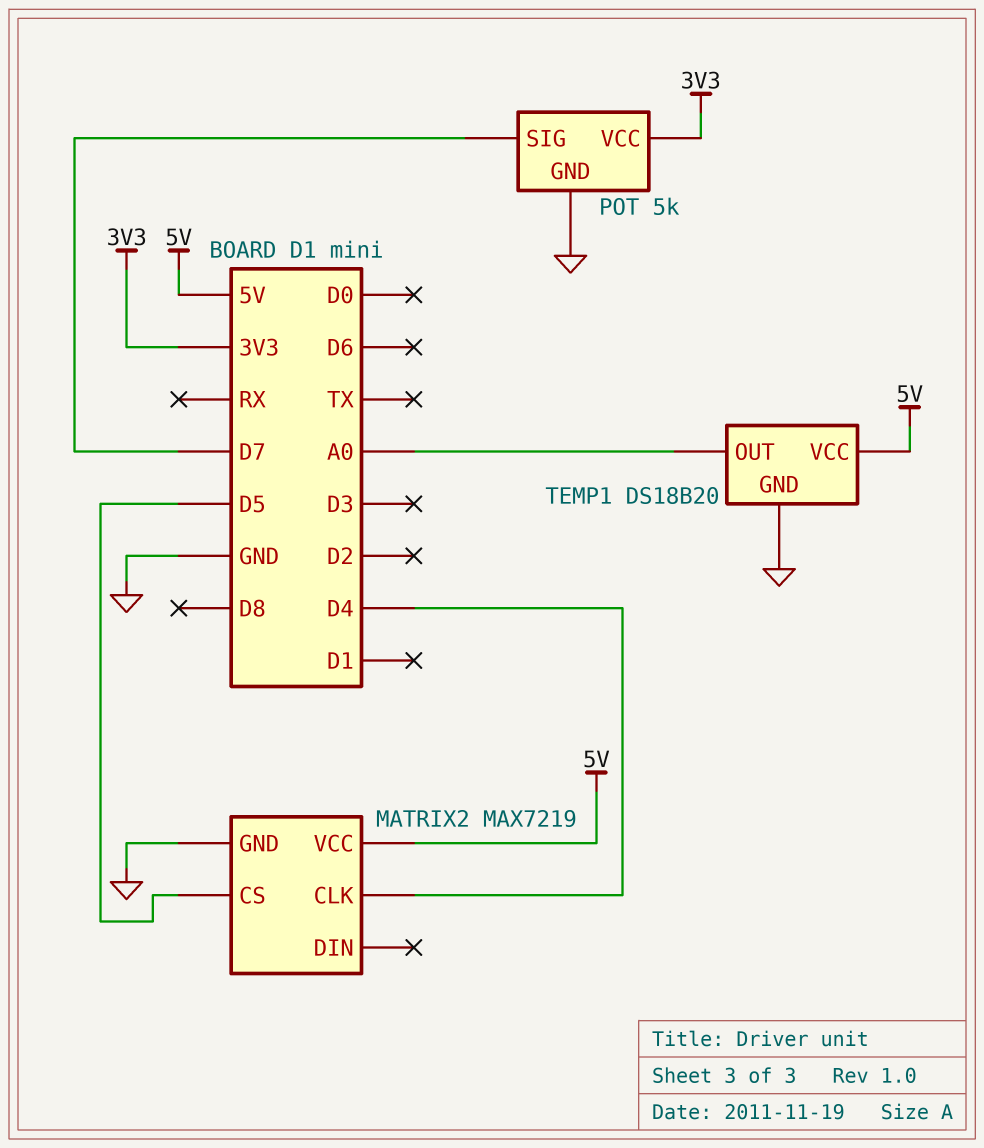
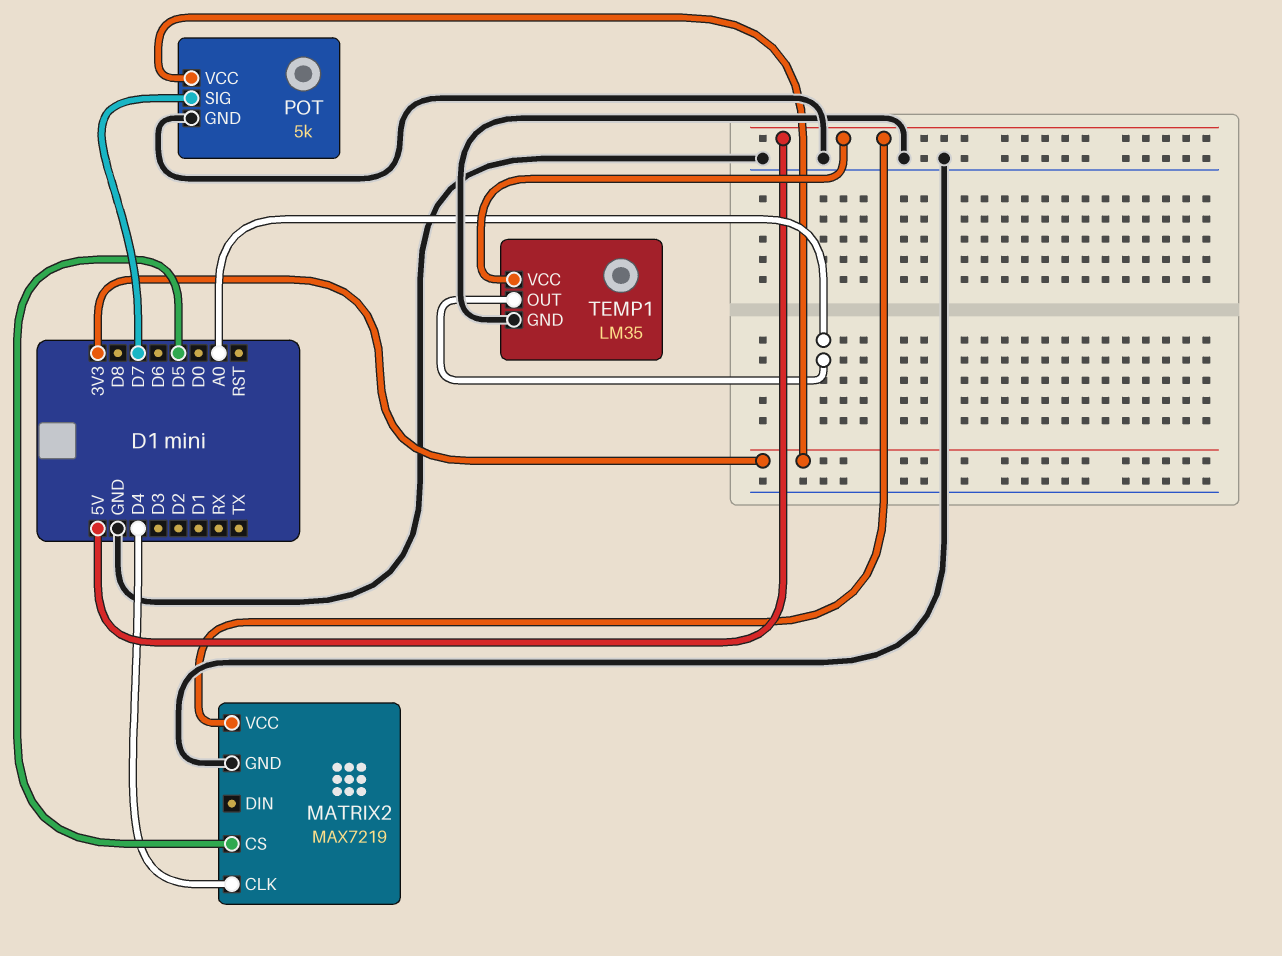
TEMP1: DS18B20 -> LM35

